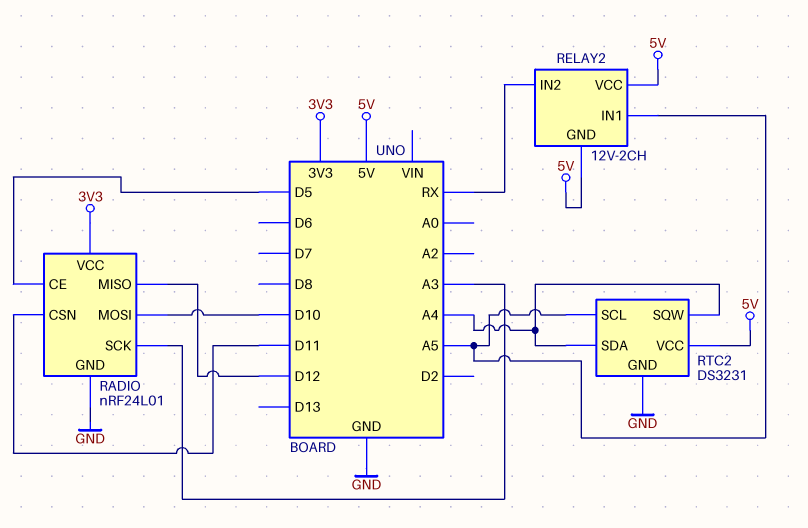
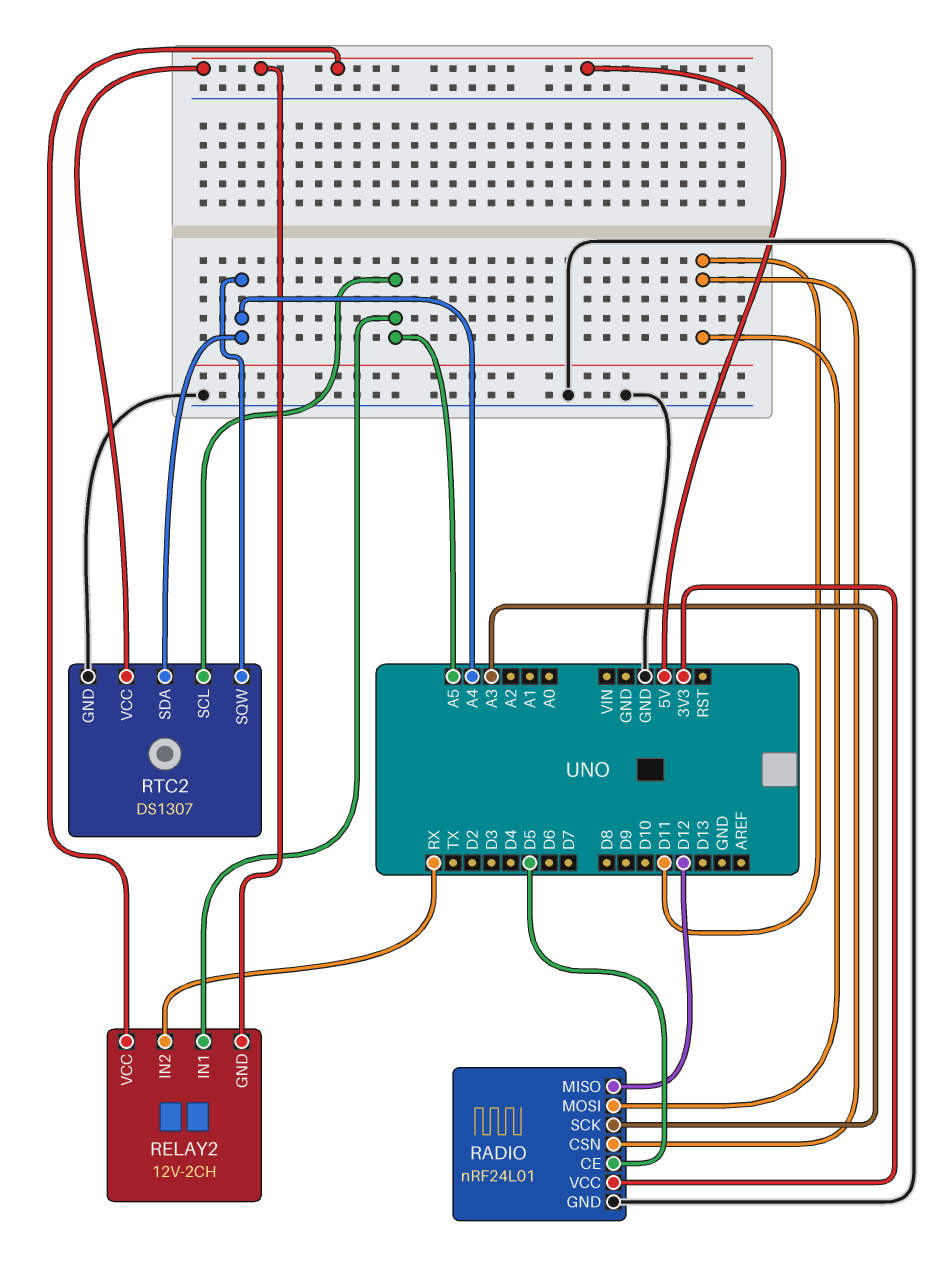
RADIO pin MOSI: D10 -> D11
RTC2: DS3231 -> DS1307

